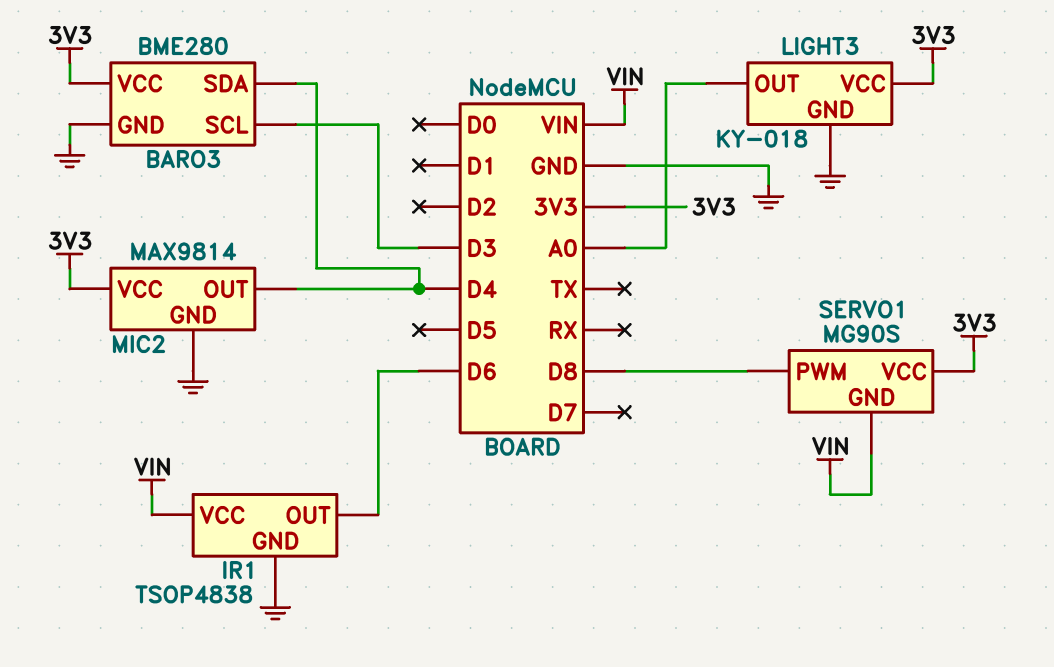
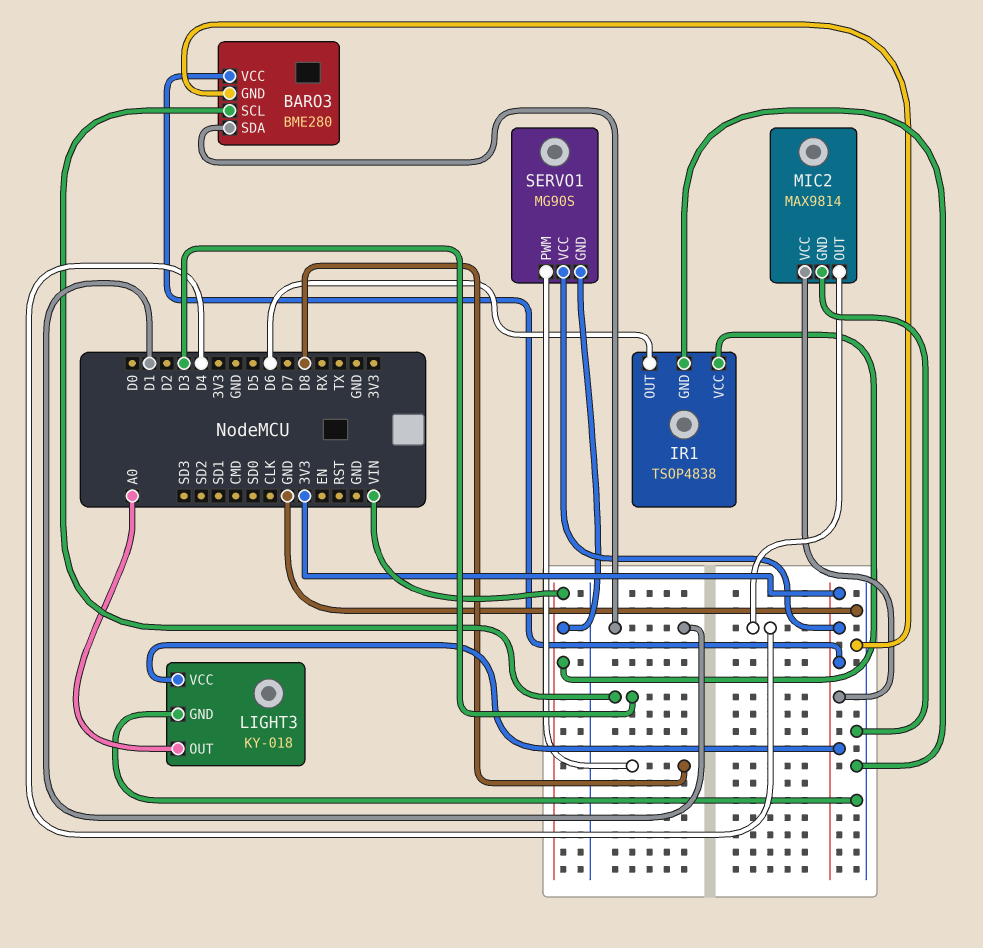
BARO3 pin SDA: D4 -> D1

